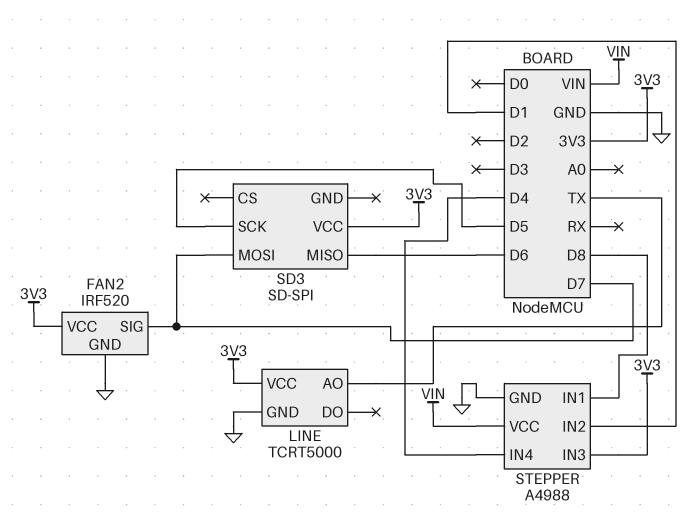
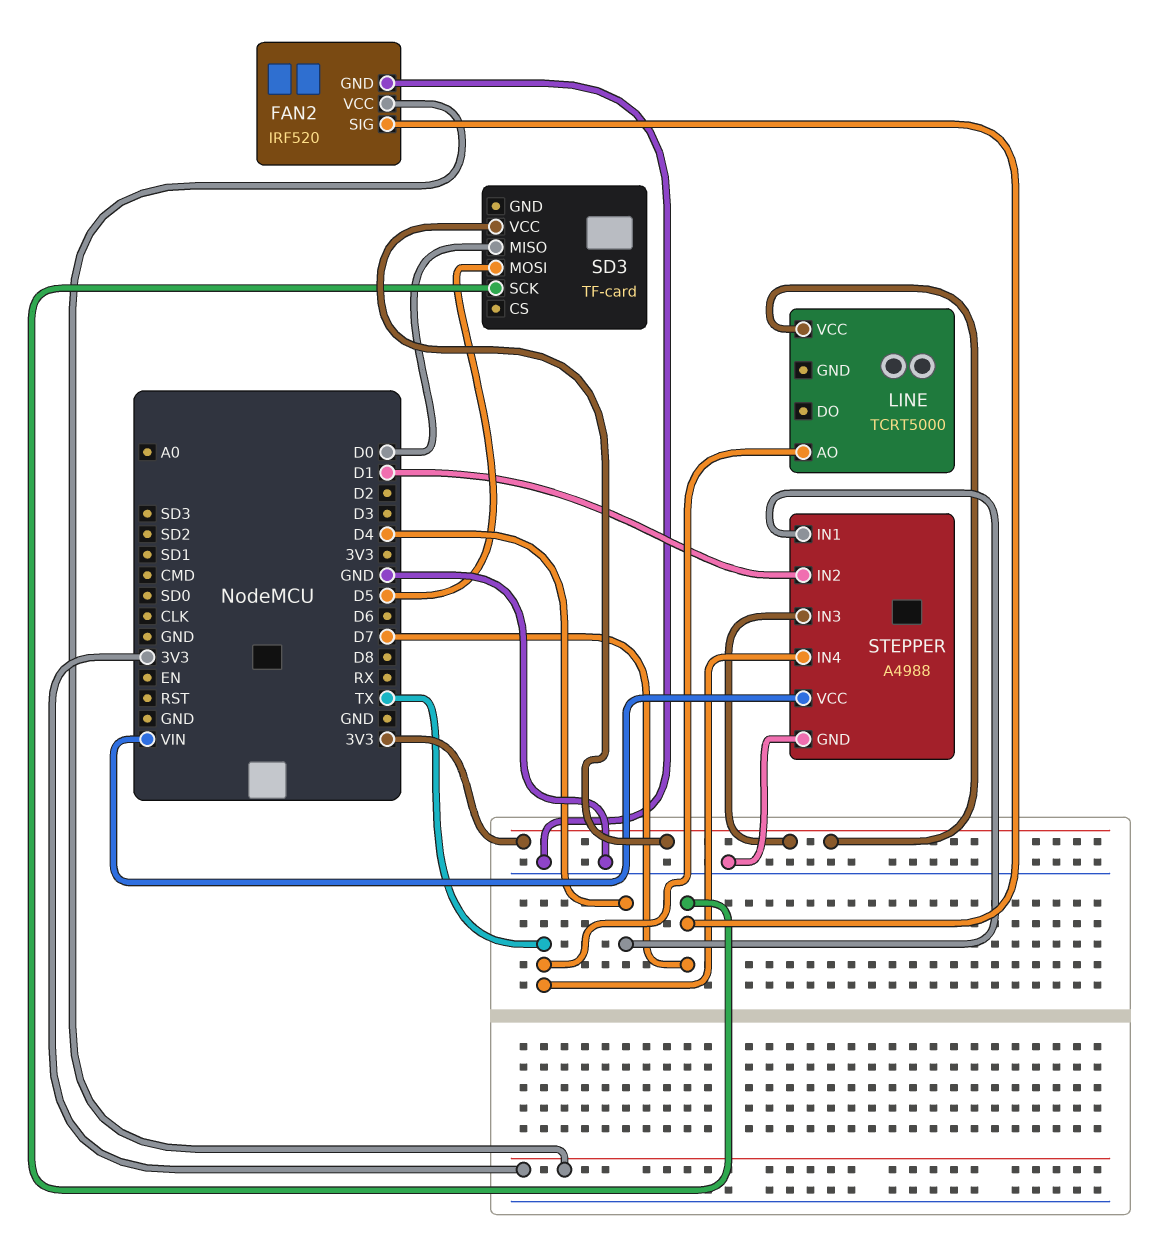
LINE pin GND: GND -> none
SD3: SD-SPI -> TF-card
SD3 pin MISO: D6 -> D0
SD3 pin MOSI: D7 -> D5
SD3 pin SCK: D5 -> D7
STEPPER pin IN1: D8 -> D4
STEPPER pin IN4: D4 -> TX

